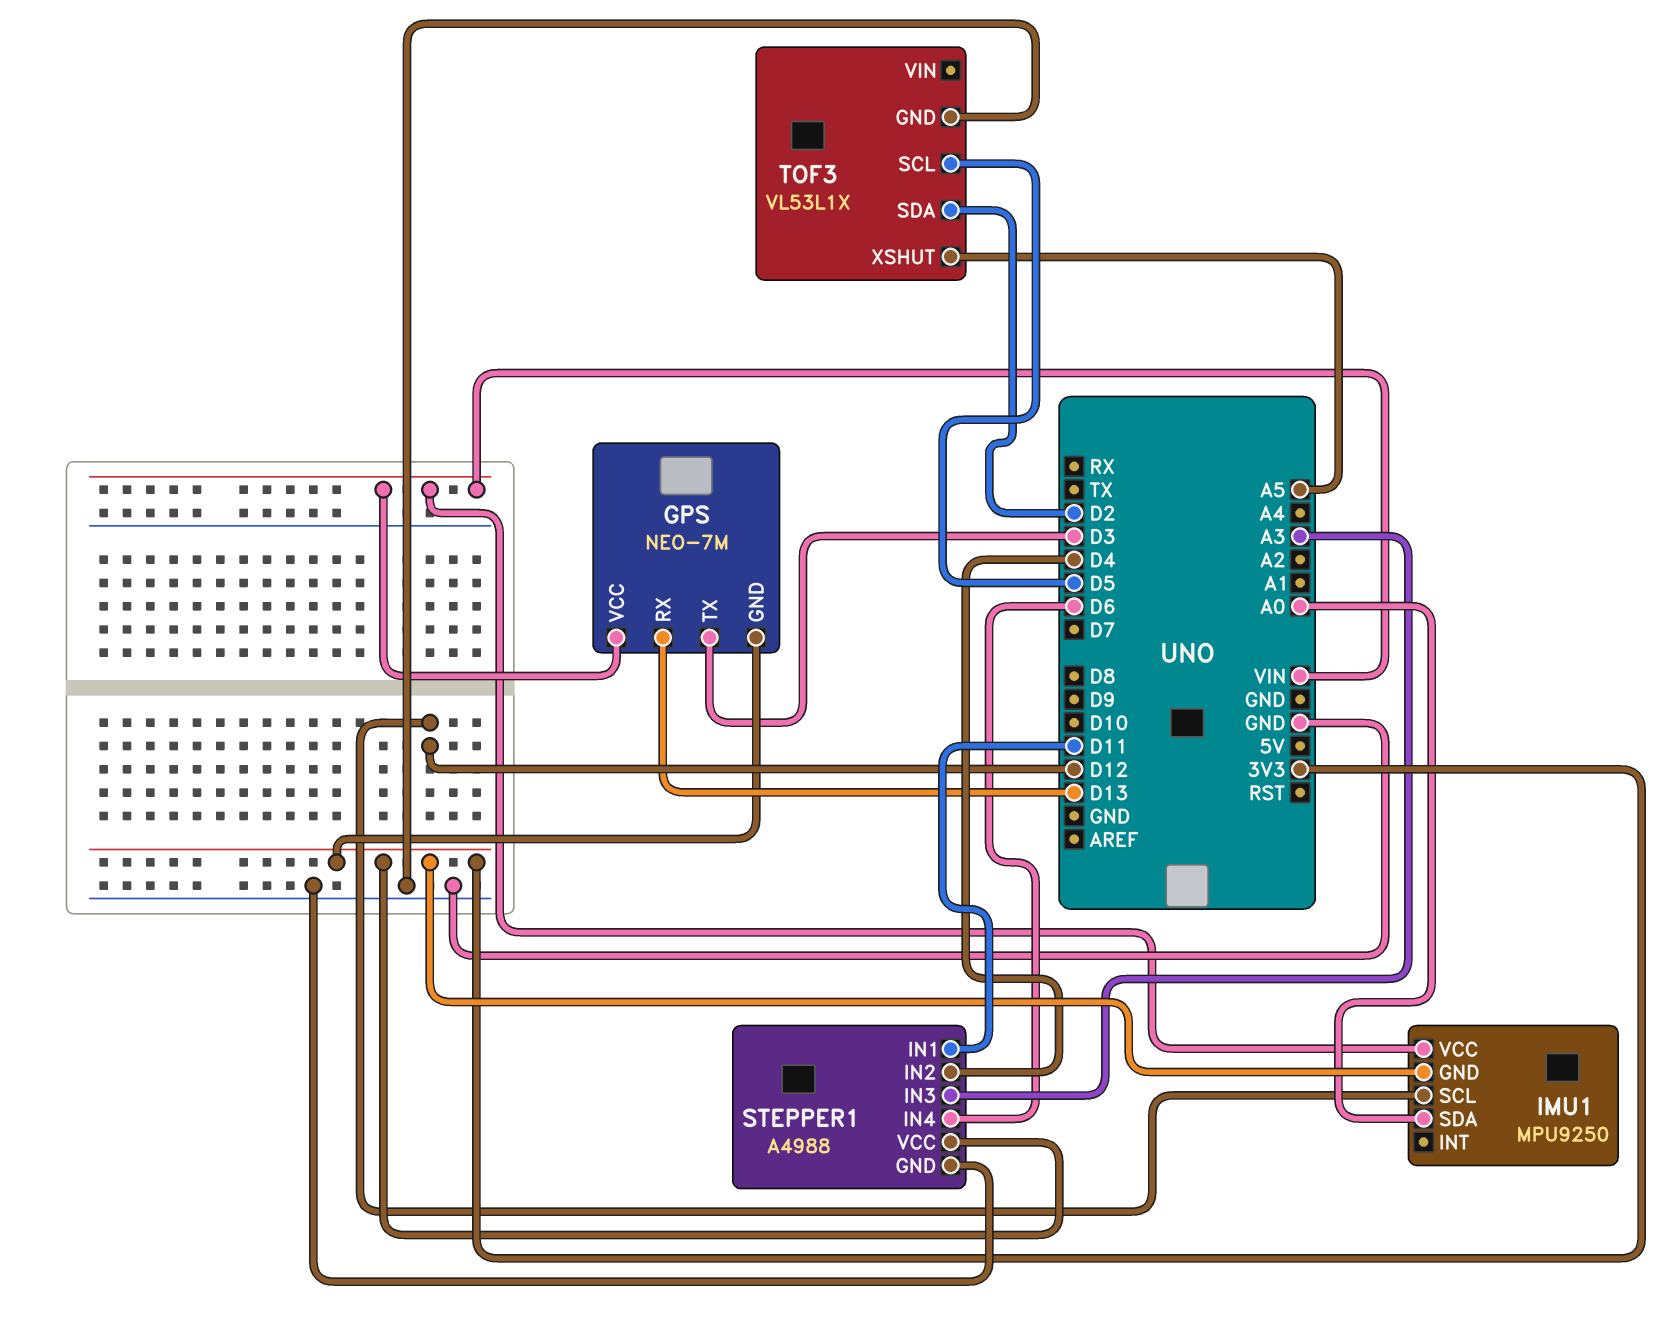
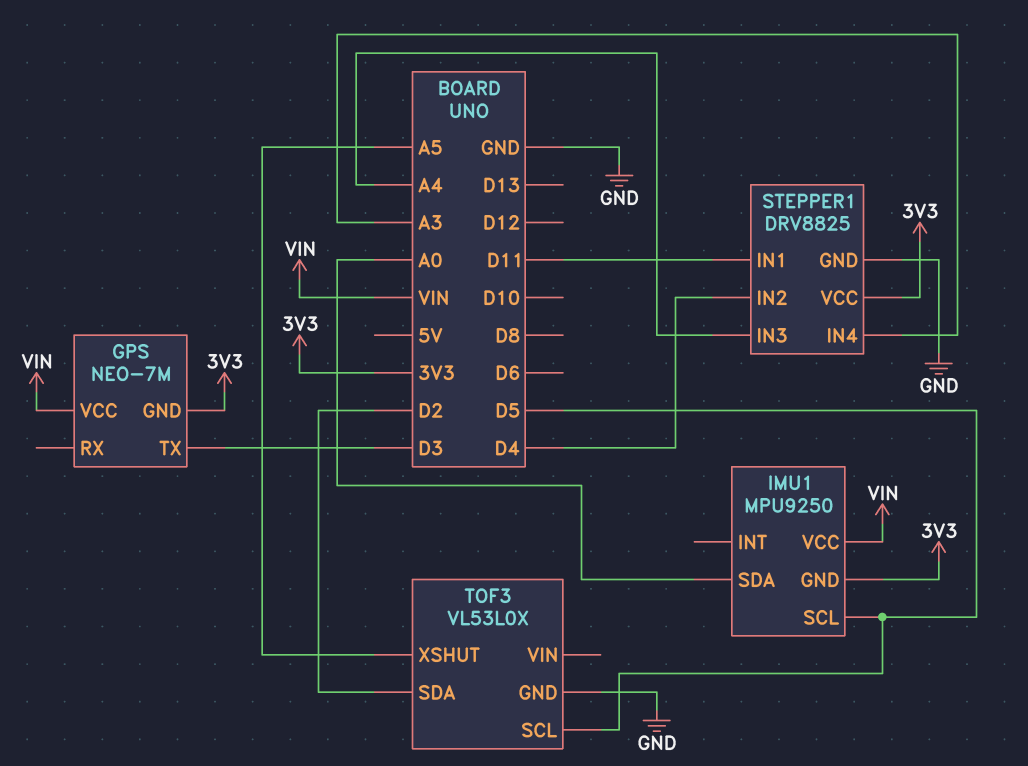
GPS pin RX: D13 -> none
IMU1 pin SCL: D12 -> D5
STEPPER1: A4988 -> DRV8825
STEPPER1 pin IN3: A3 -> A4
STEPPER1 pin IN4: D6 -> A3
TOF3: VL53L1X -> VL53L0X

